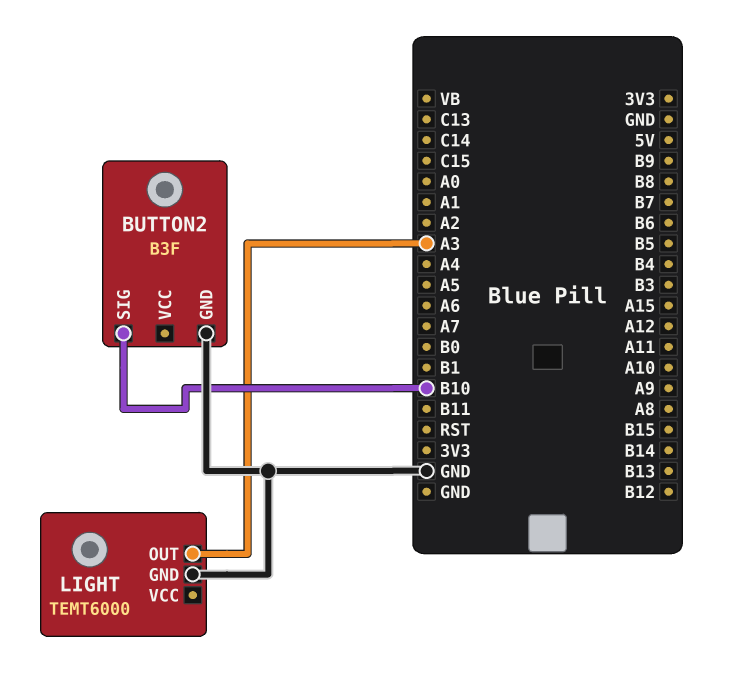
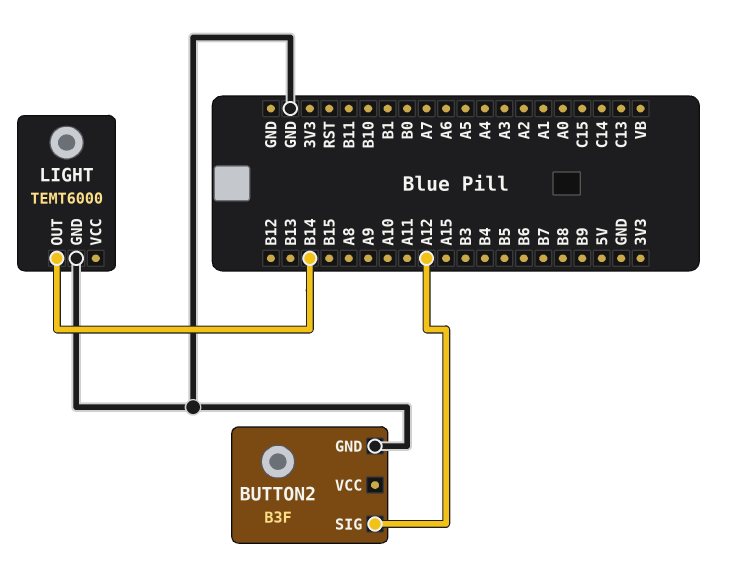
BUTTON2 pin SIG: B10 -> A12
LIGHT pin OUT: A3 -> B14

